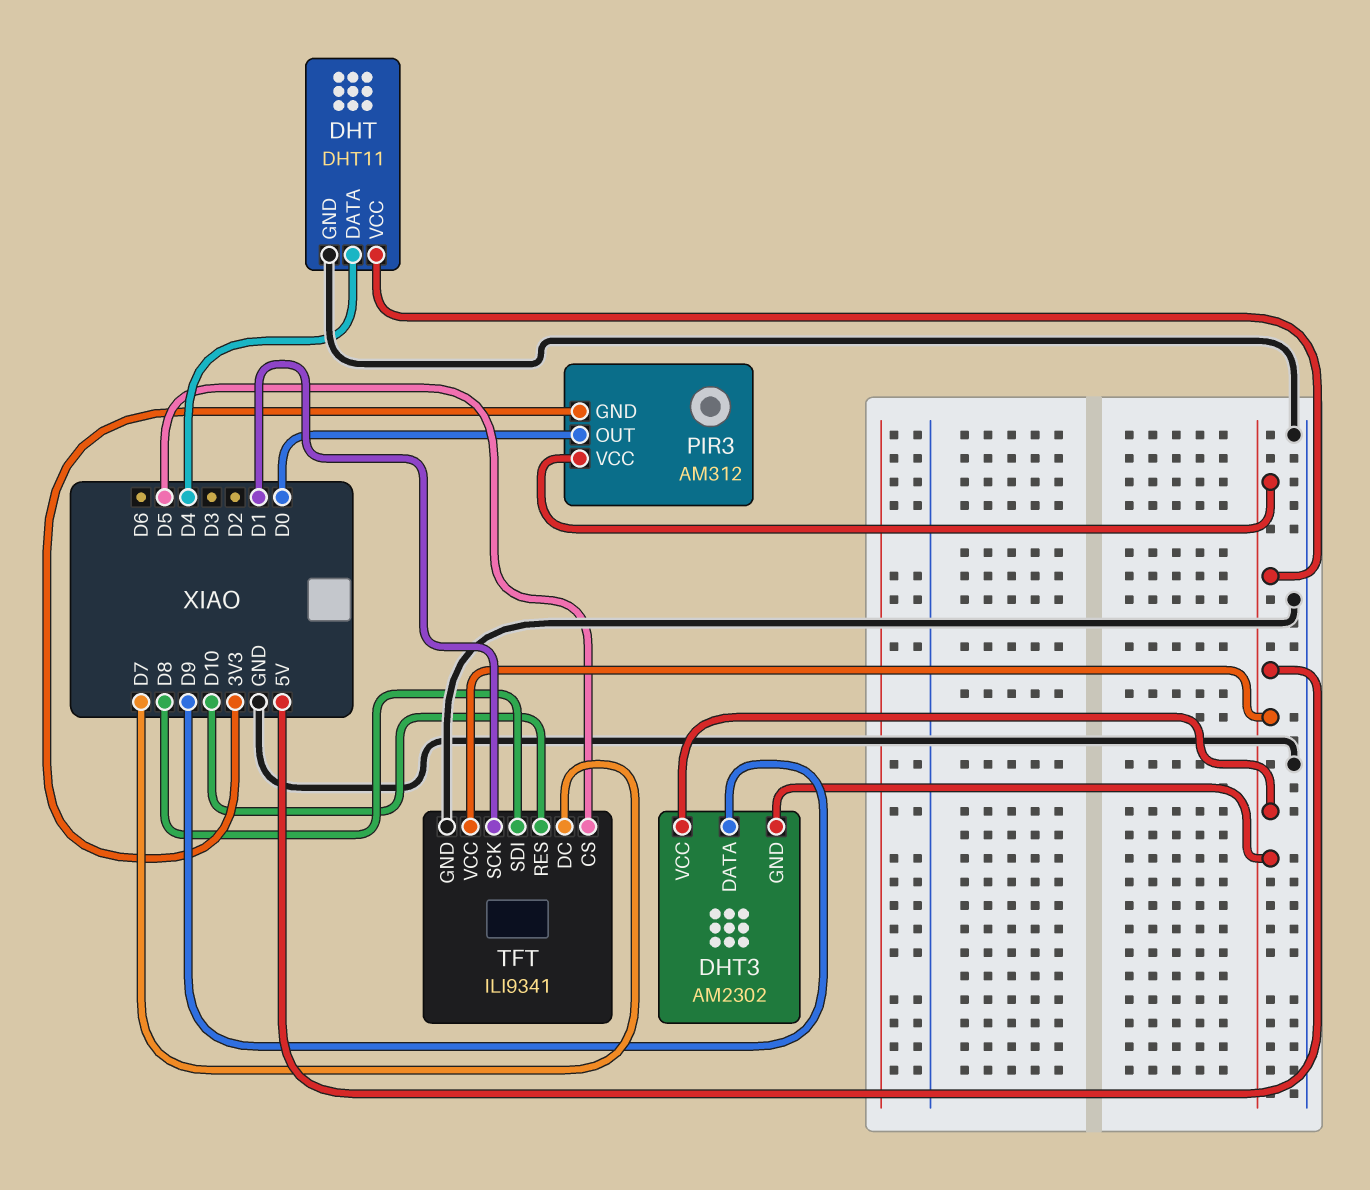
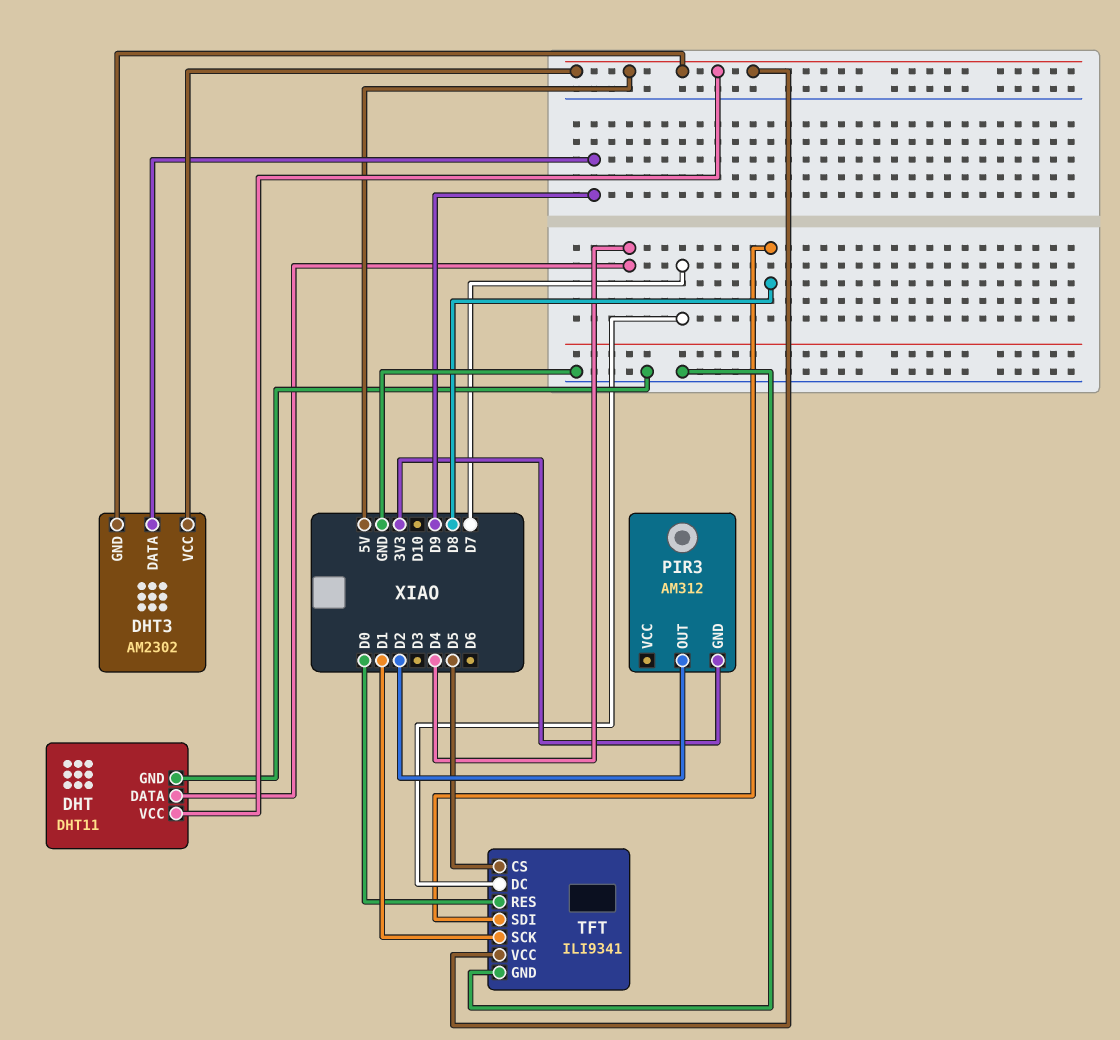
PIR3 pin OUT: D0 -> D2
PIR3 pin VCC: 5V -> none
TFT pin RES: D10 -> D0

